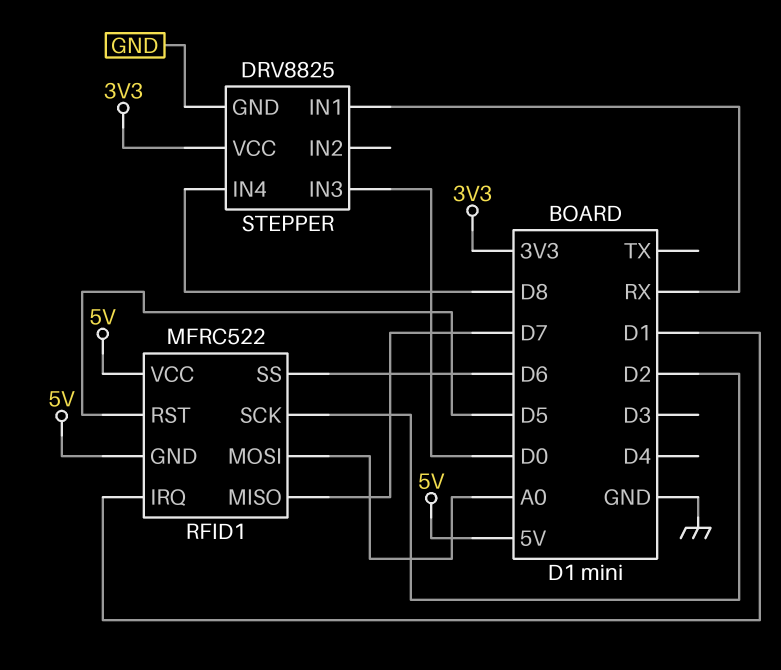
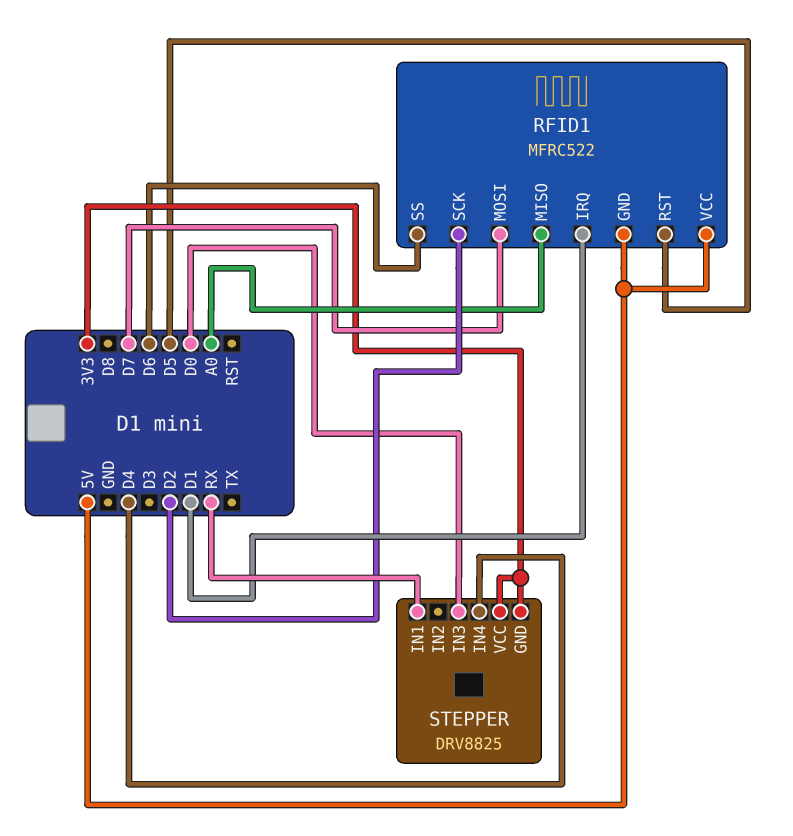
RFID1 pin MISO: D7 -> A0
RFID1 pin MOSI: A0 -> D7
STEPPER pin GND: GND -> 3V3
STEPPER pin IN4: D8 -> D4

